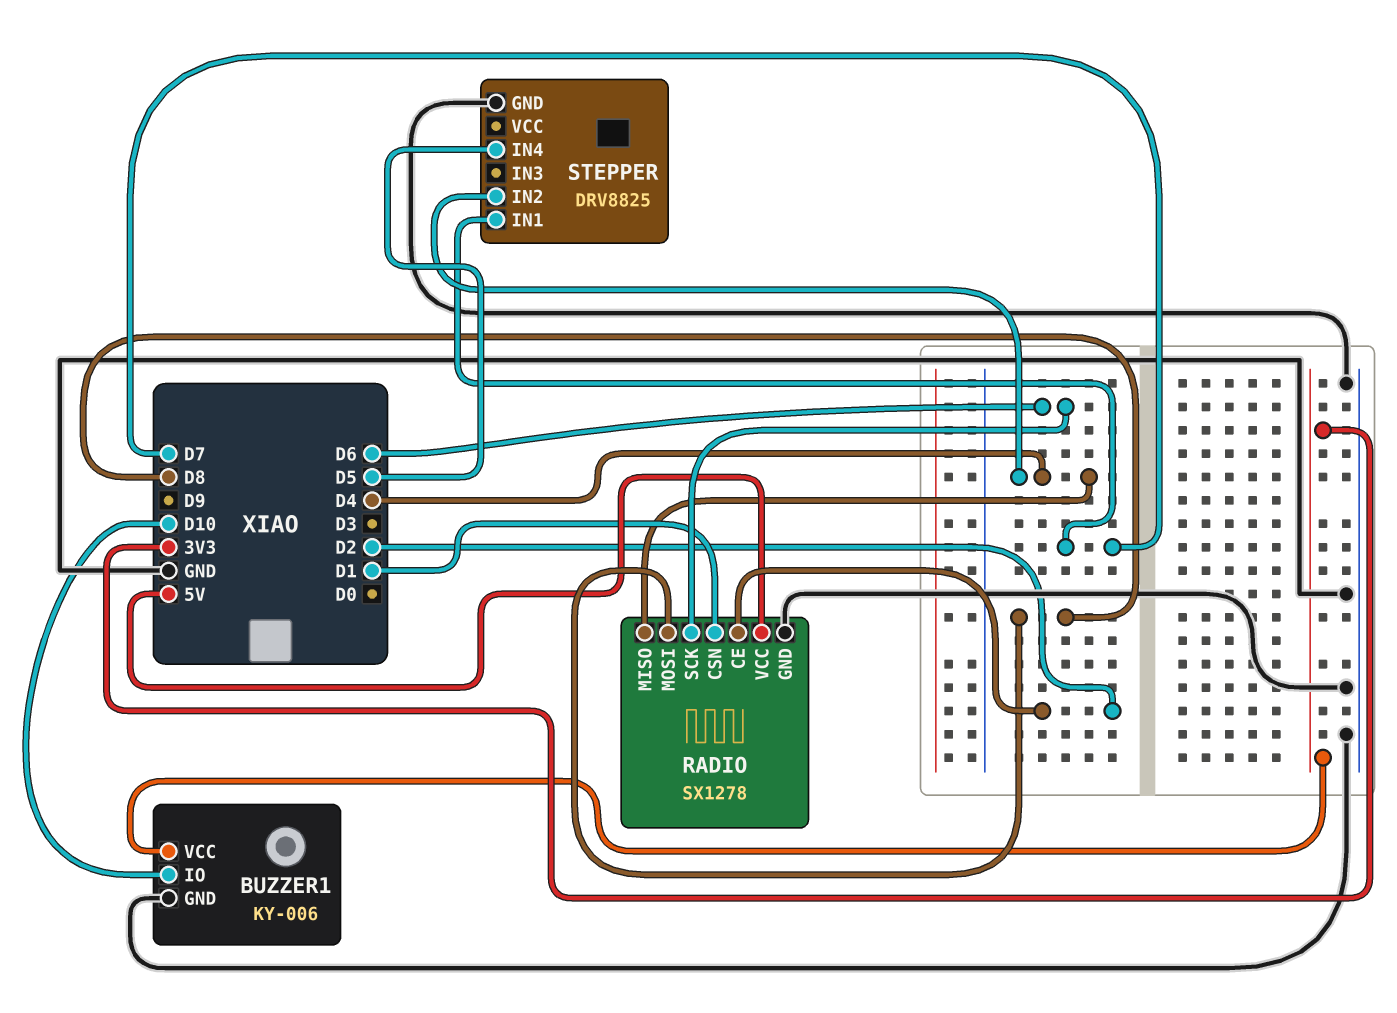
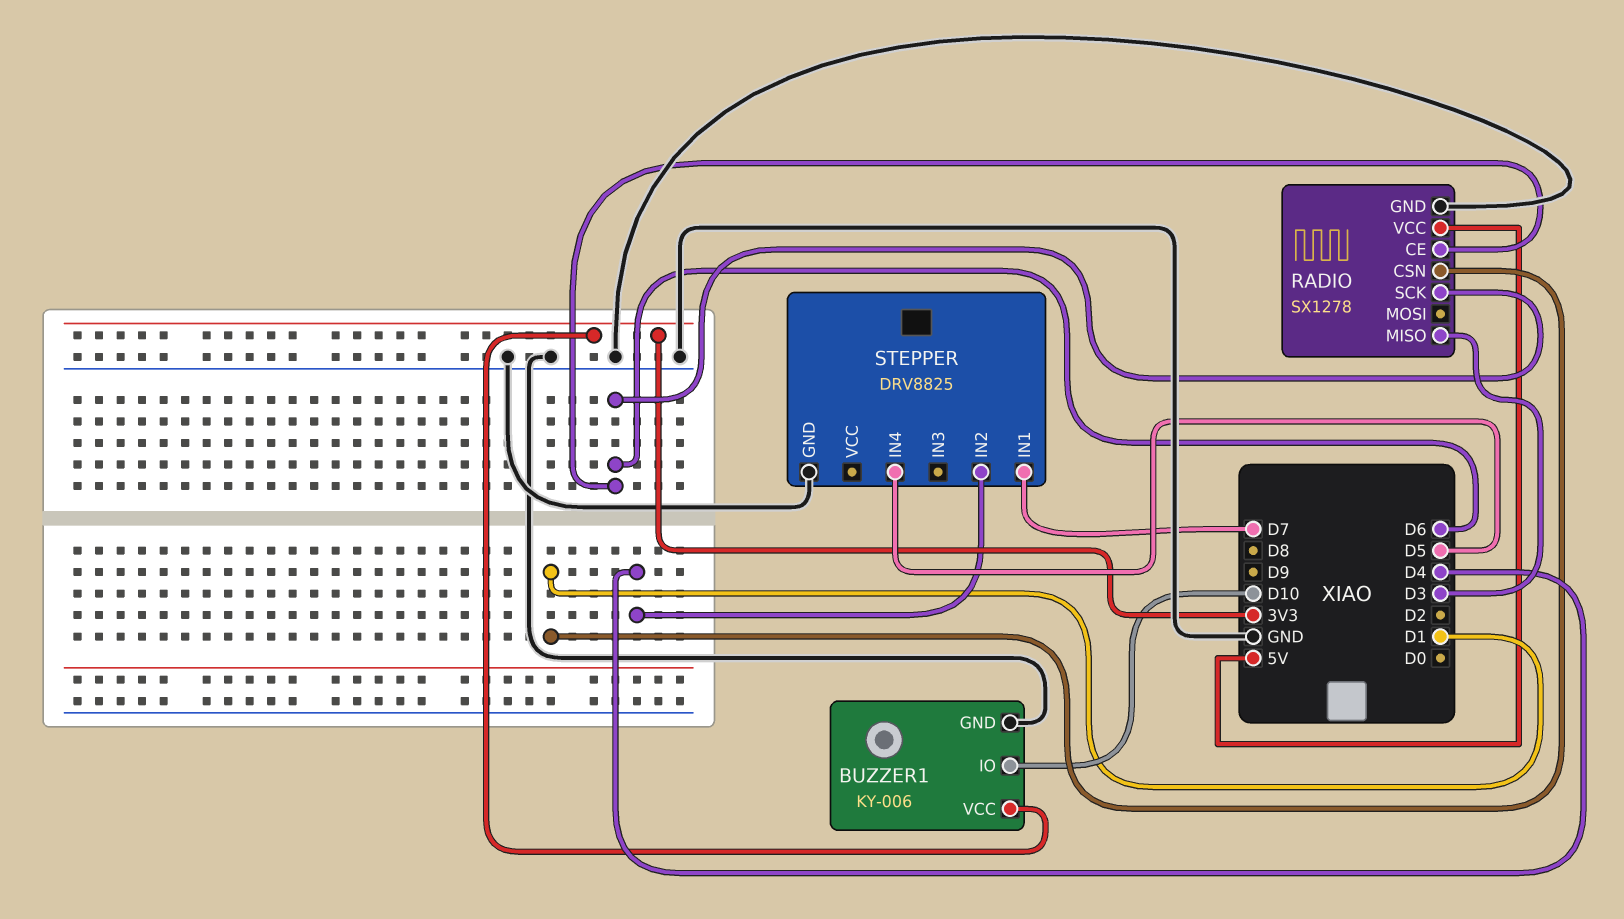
RADIO pin CE: D2 -> D6
RADIO pin MISO: D4 -> D3
RADIO pin MOSI: D8 -> none

